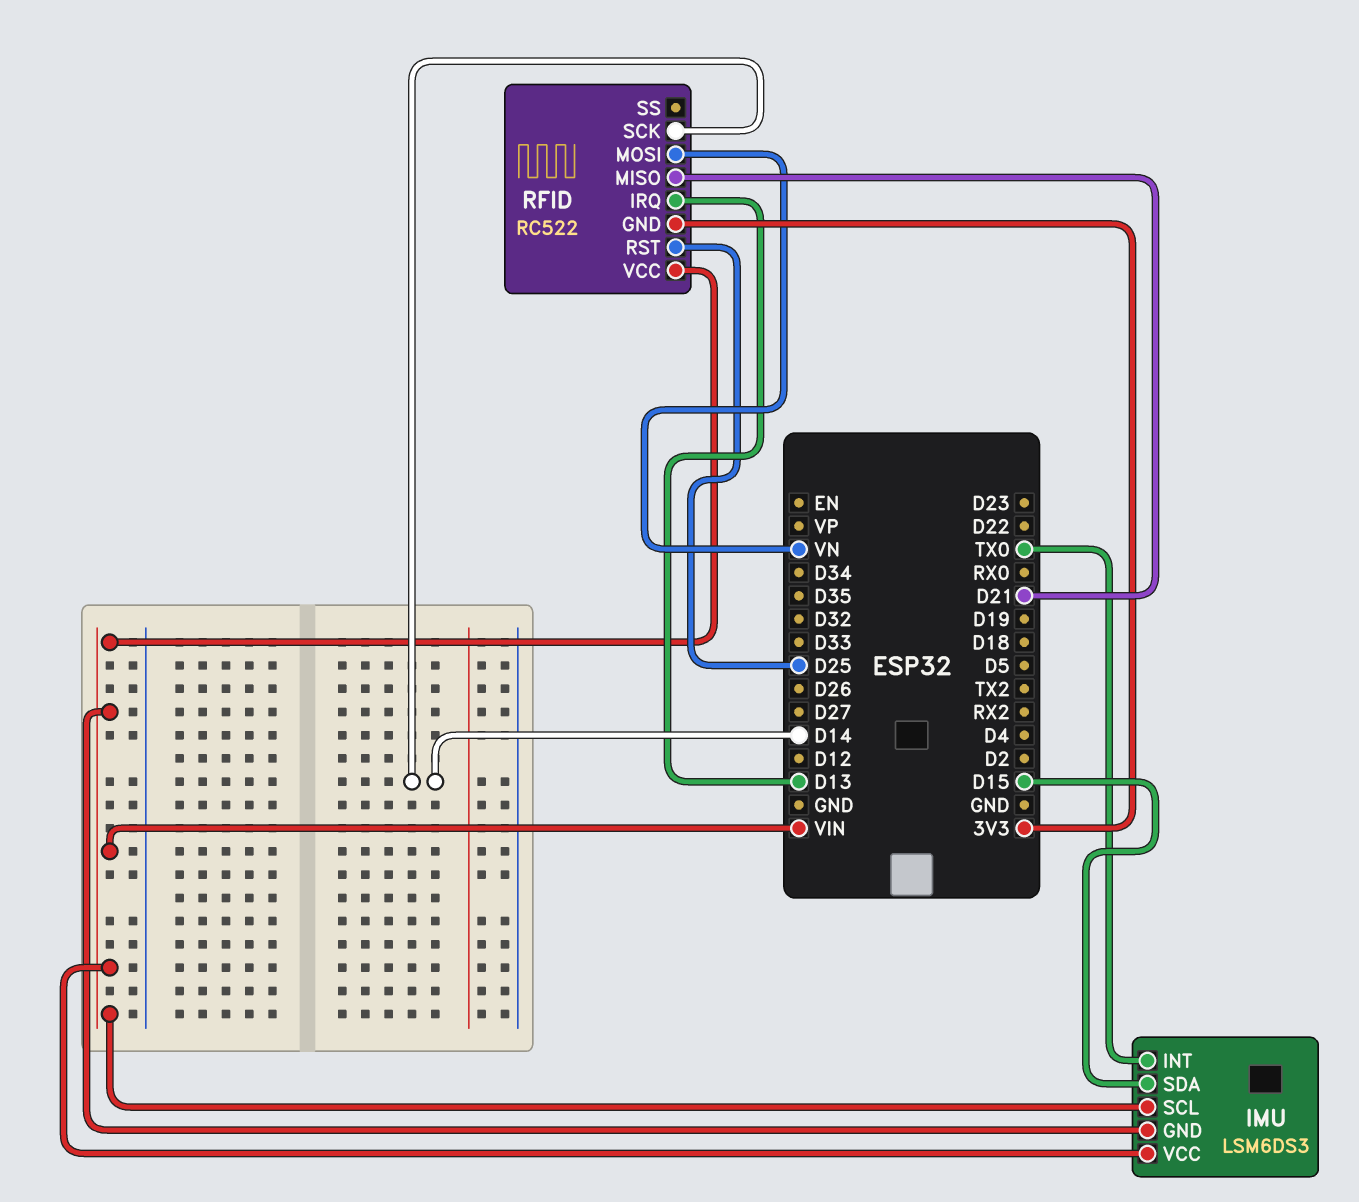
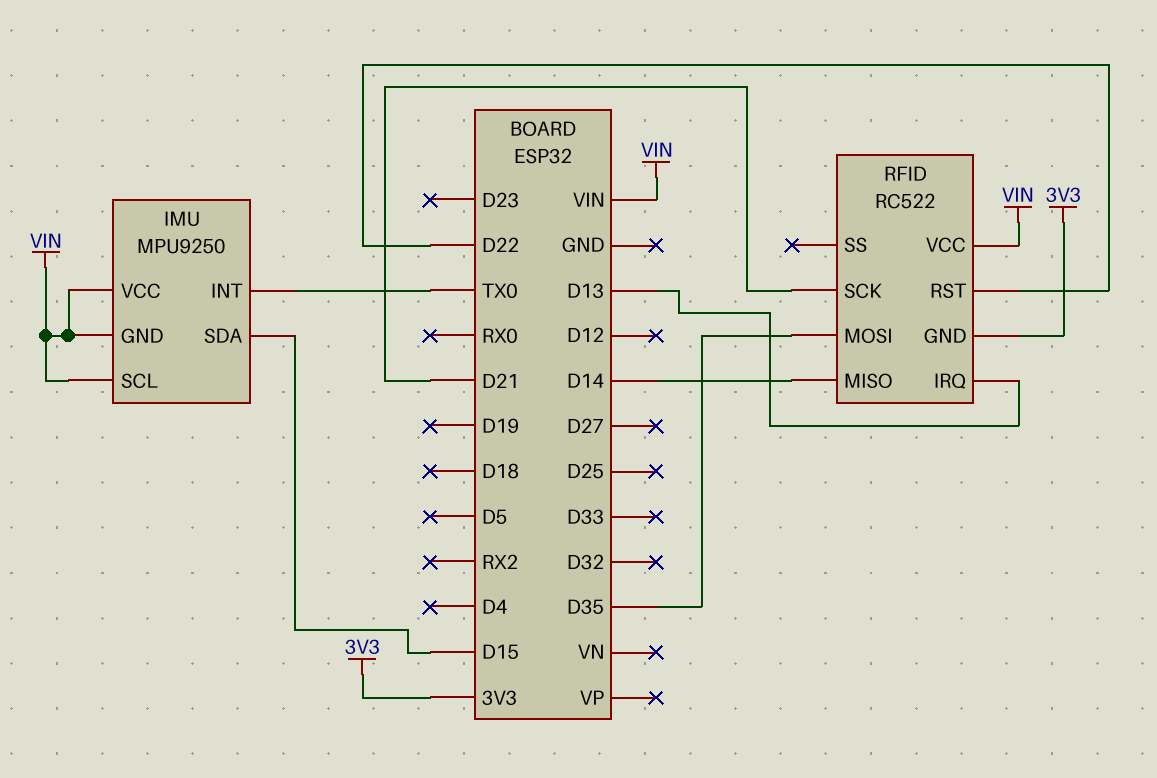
IMU: LSM6DS3 -> MPU9250
RFID pin MISO: D21 -> D14
RFID pin MOSI: VN -> D35
RFID pin RST: D25 -> D22
RFID pin SCK: D14 -> D21

